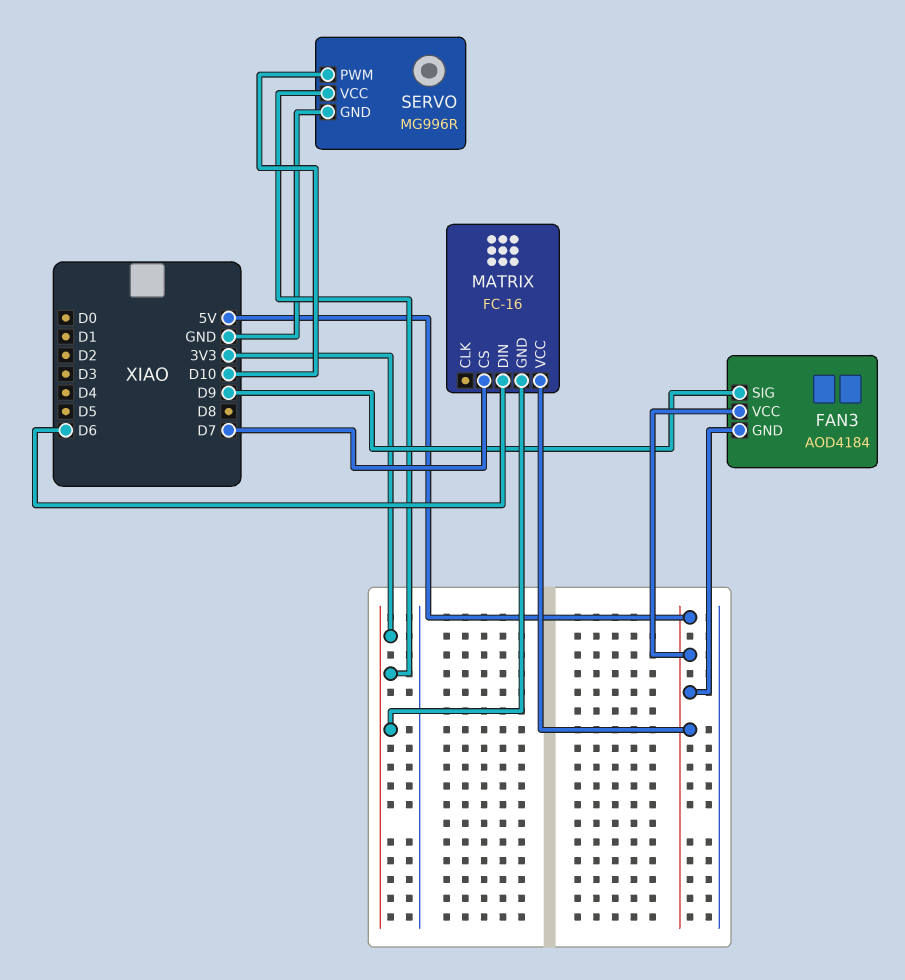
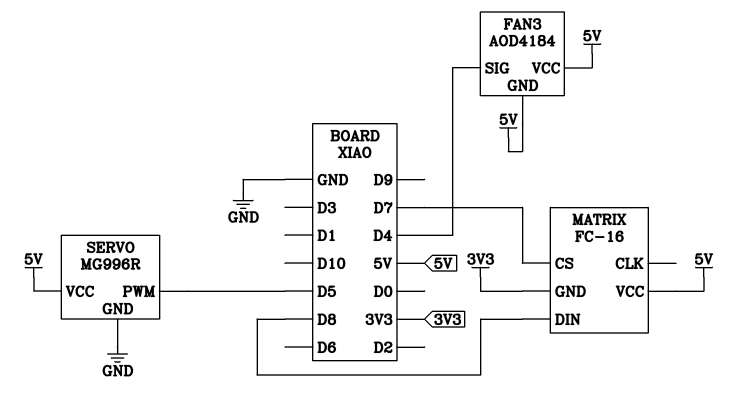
FAN3 pin SIG: D9 -> D4
MATRIX pin DIN: D6 -> D8
SERVO pin PWM: D10 -> D5
SERVO pin VCC: 3V3 -> 5V

